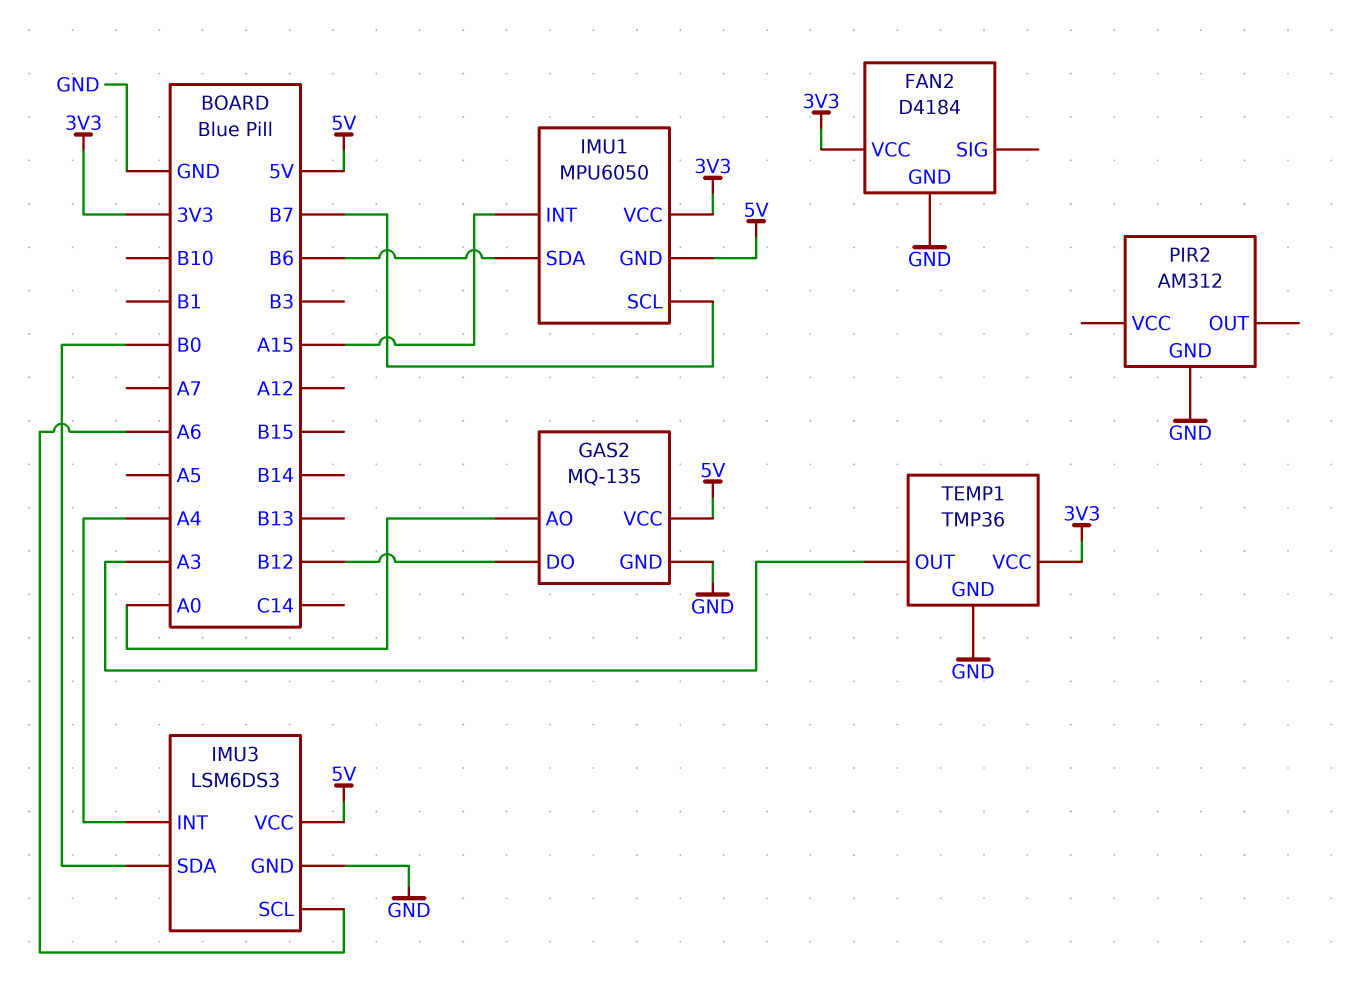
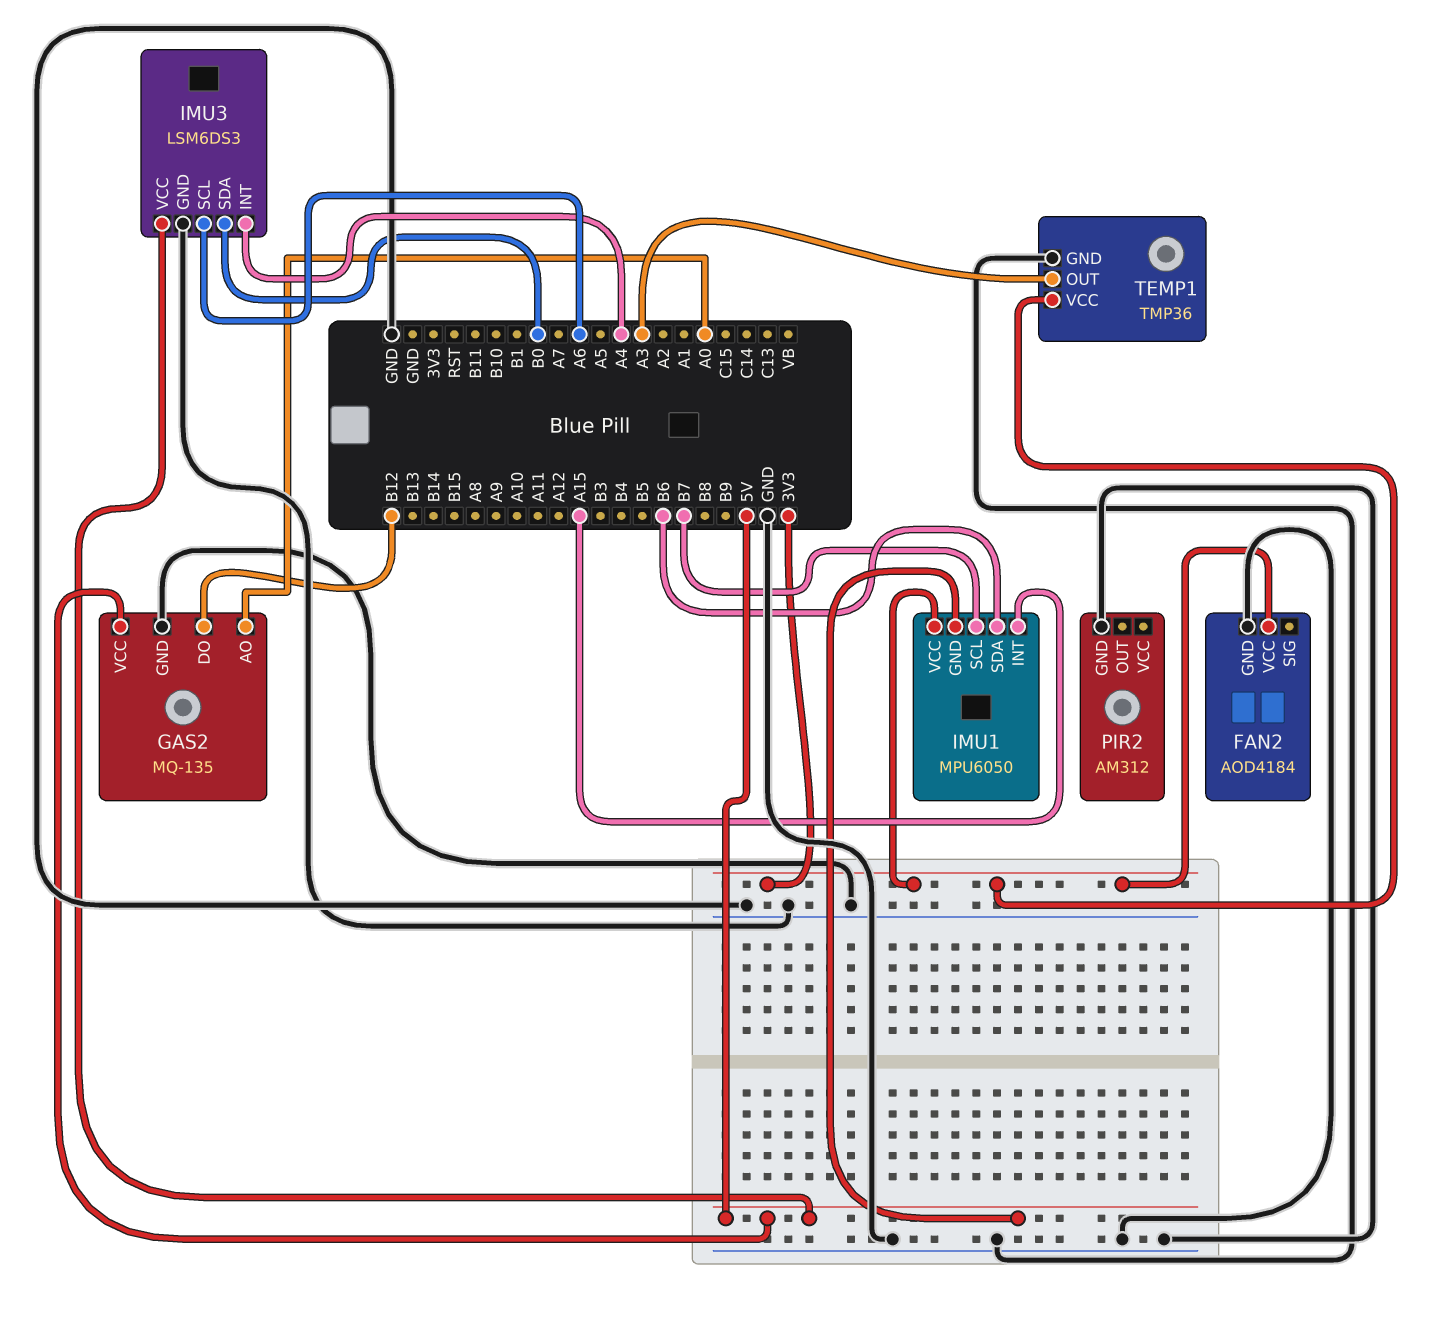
FAN2: D4184 -> AOD4184

